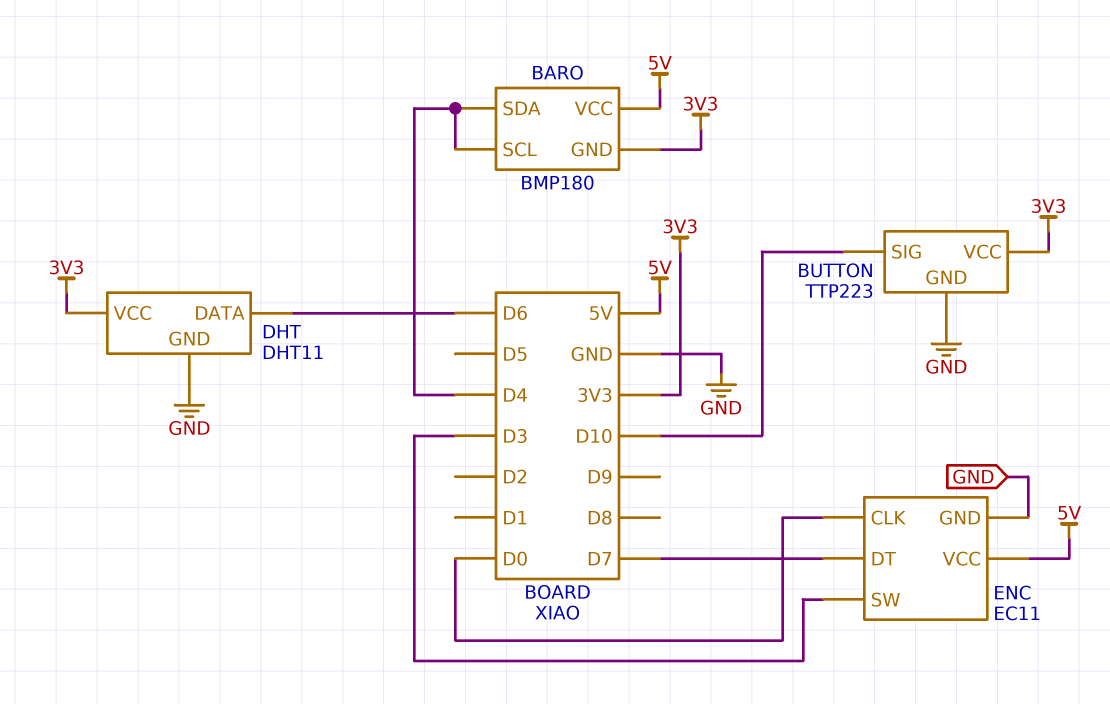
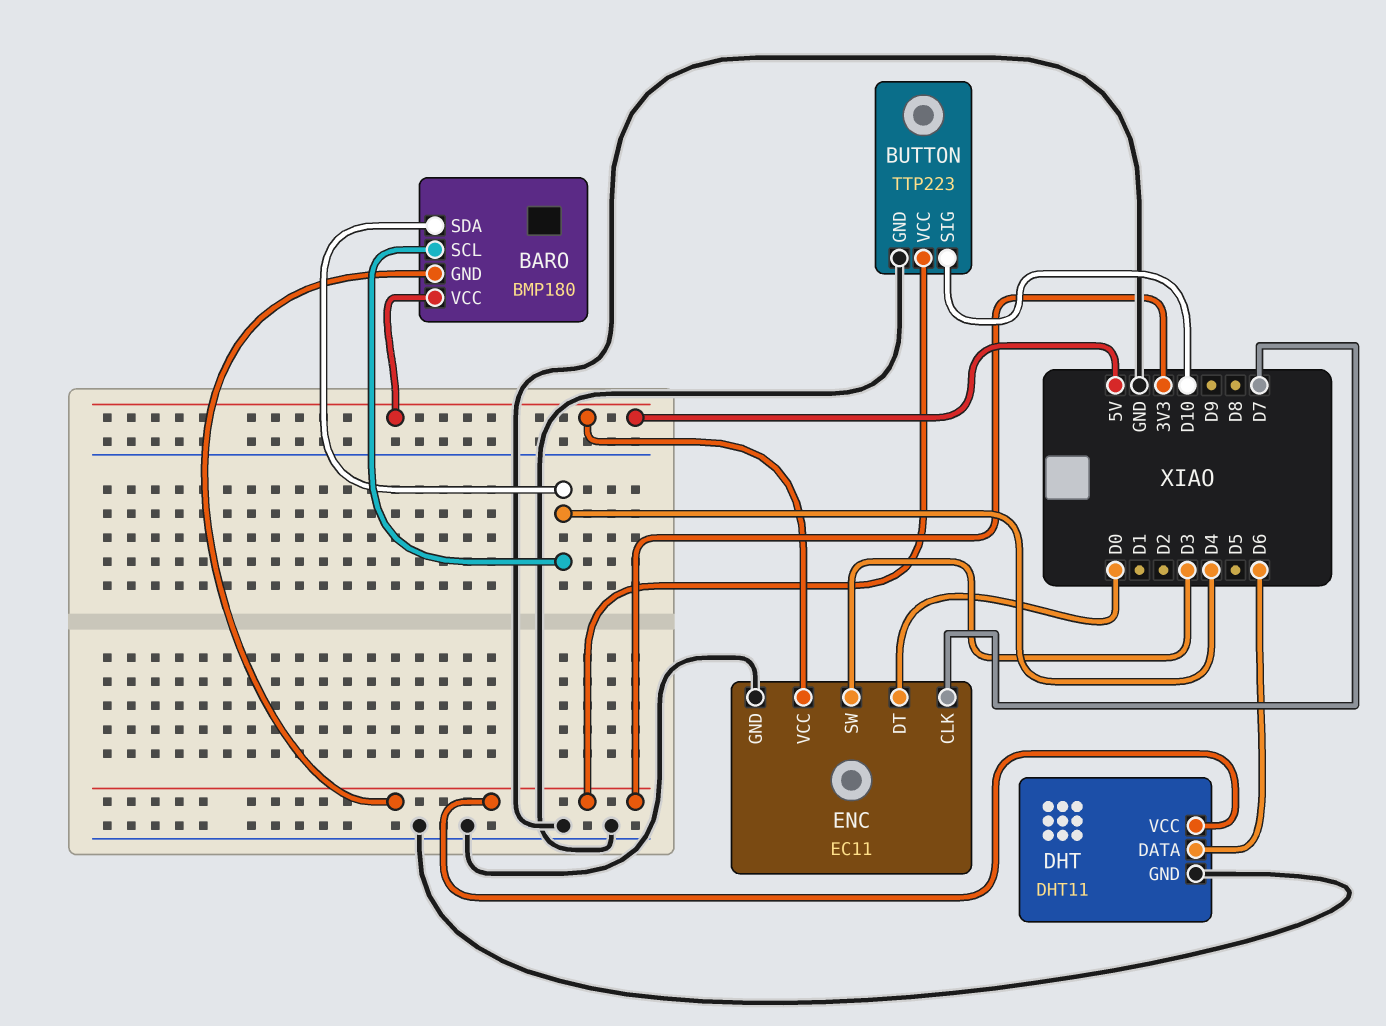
ENC pin CLK: D0 -> D7
ENC pin DT: D7 -> D0

